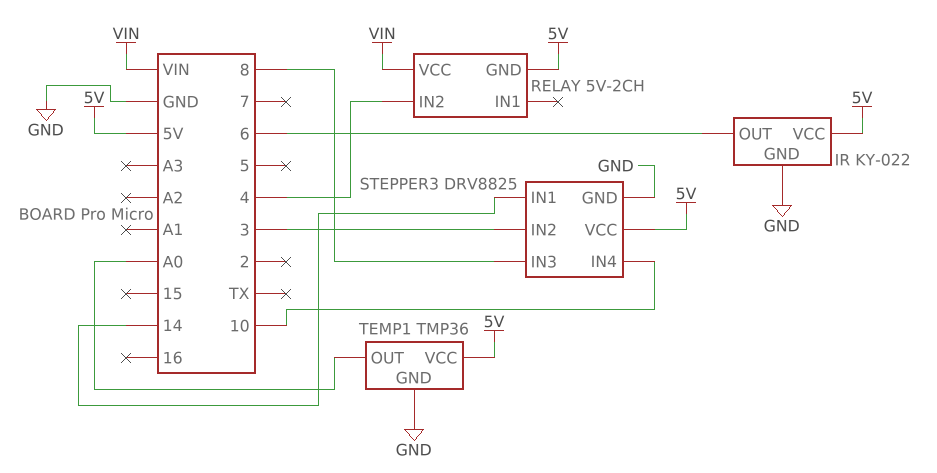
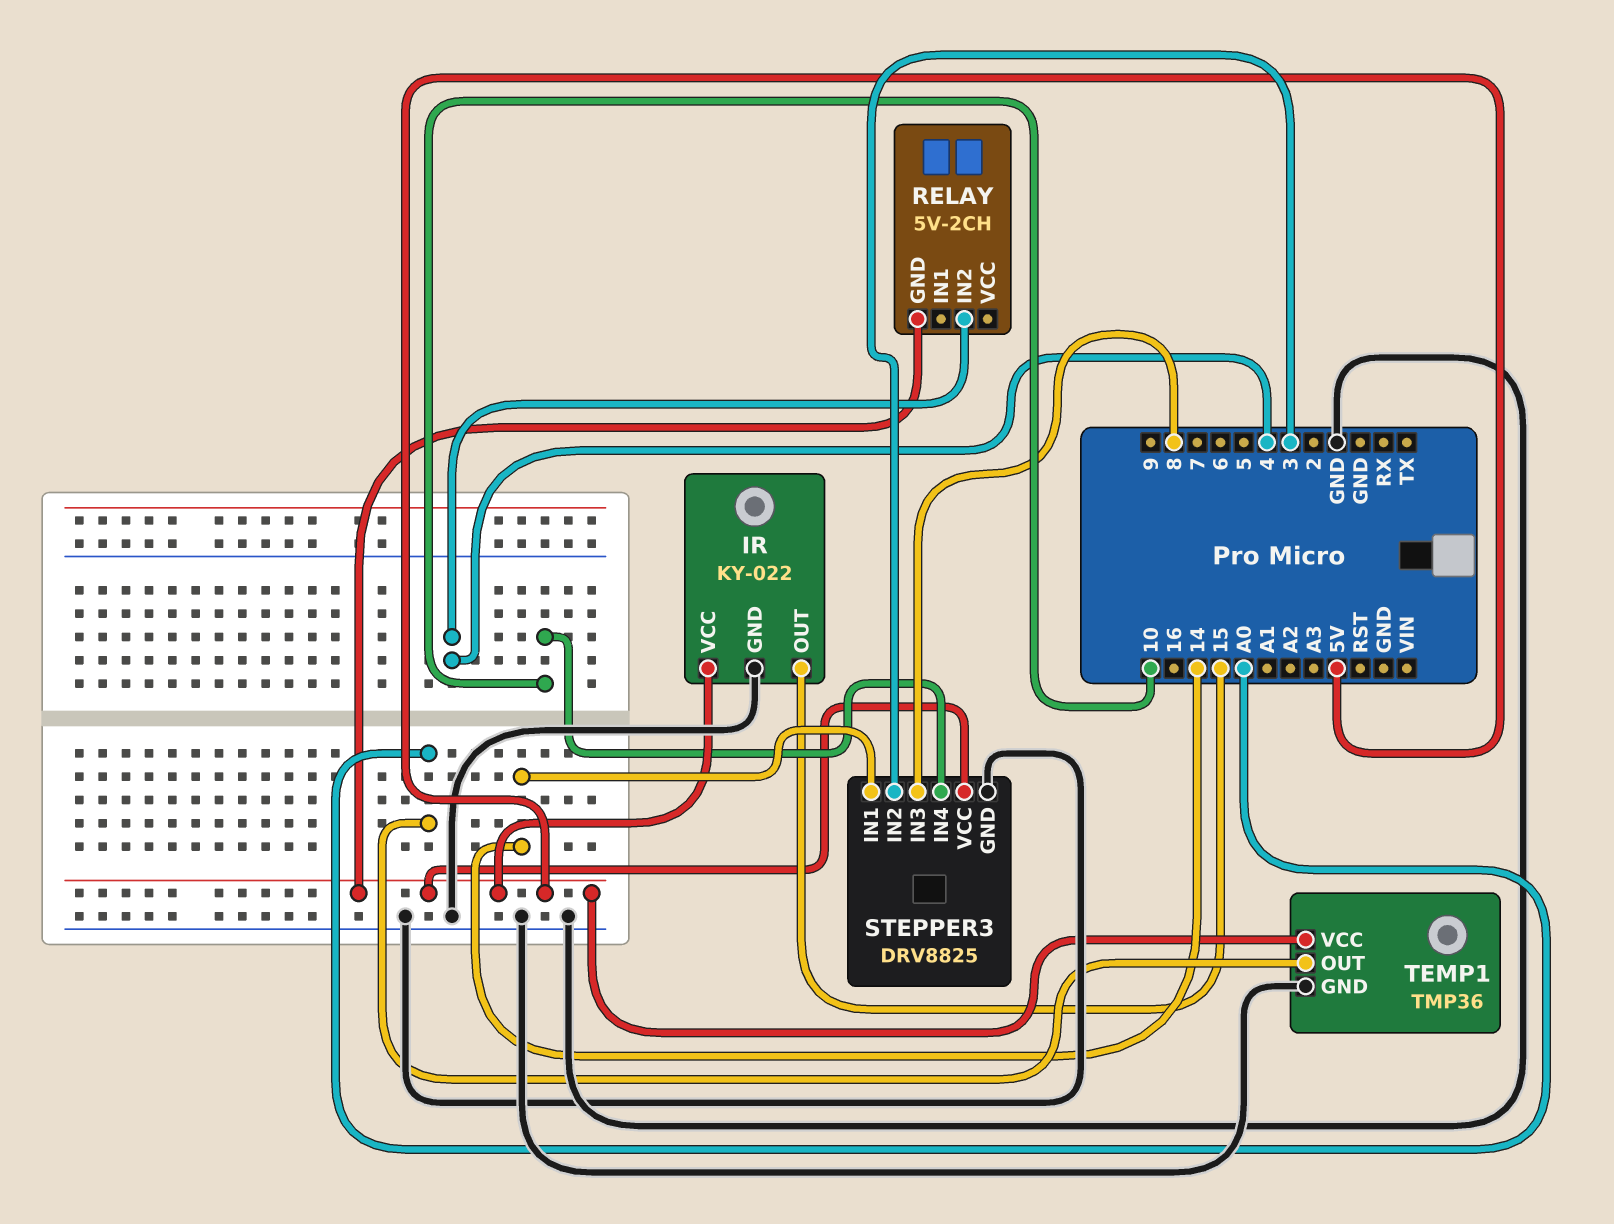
IR pin OUT: 6 -> 15
RELAY pin VCC: VIN -> none

